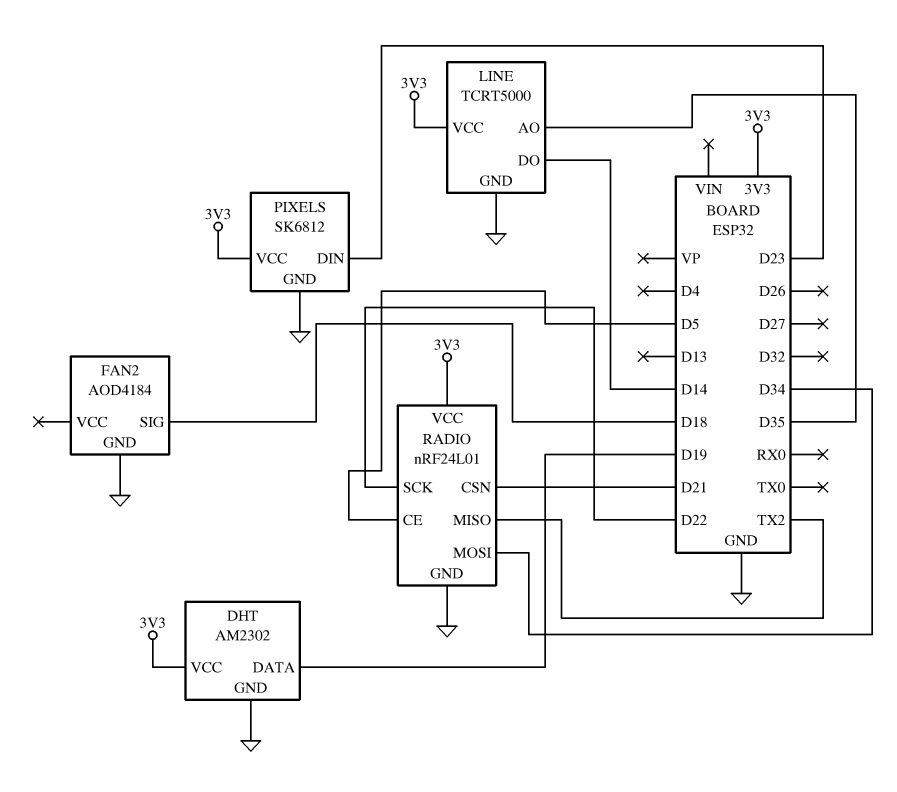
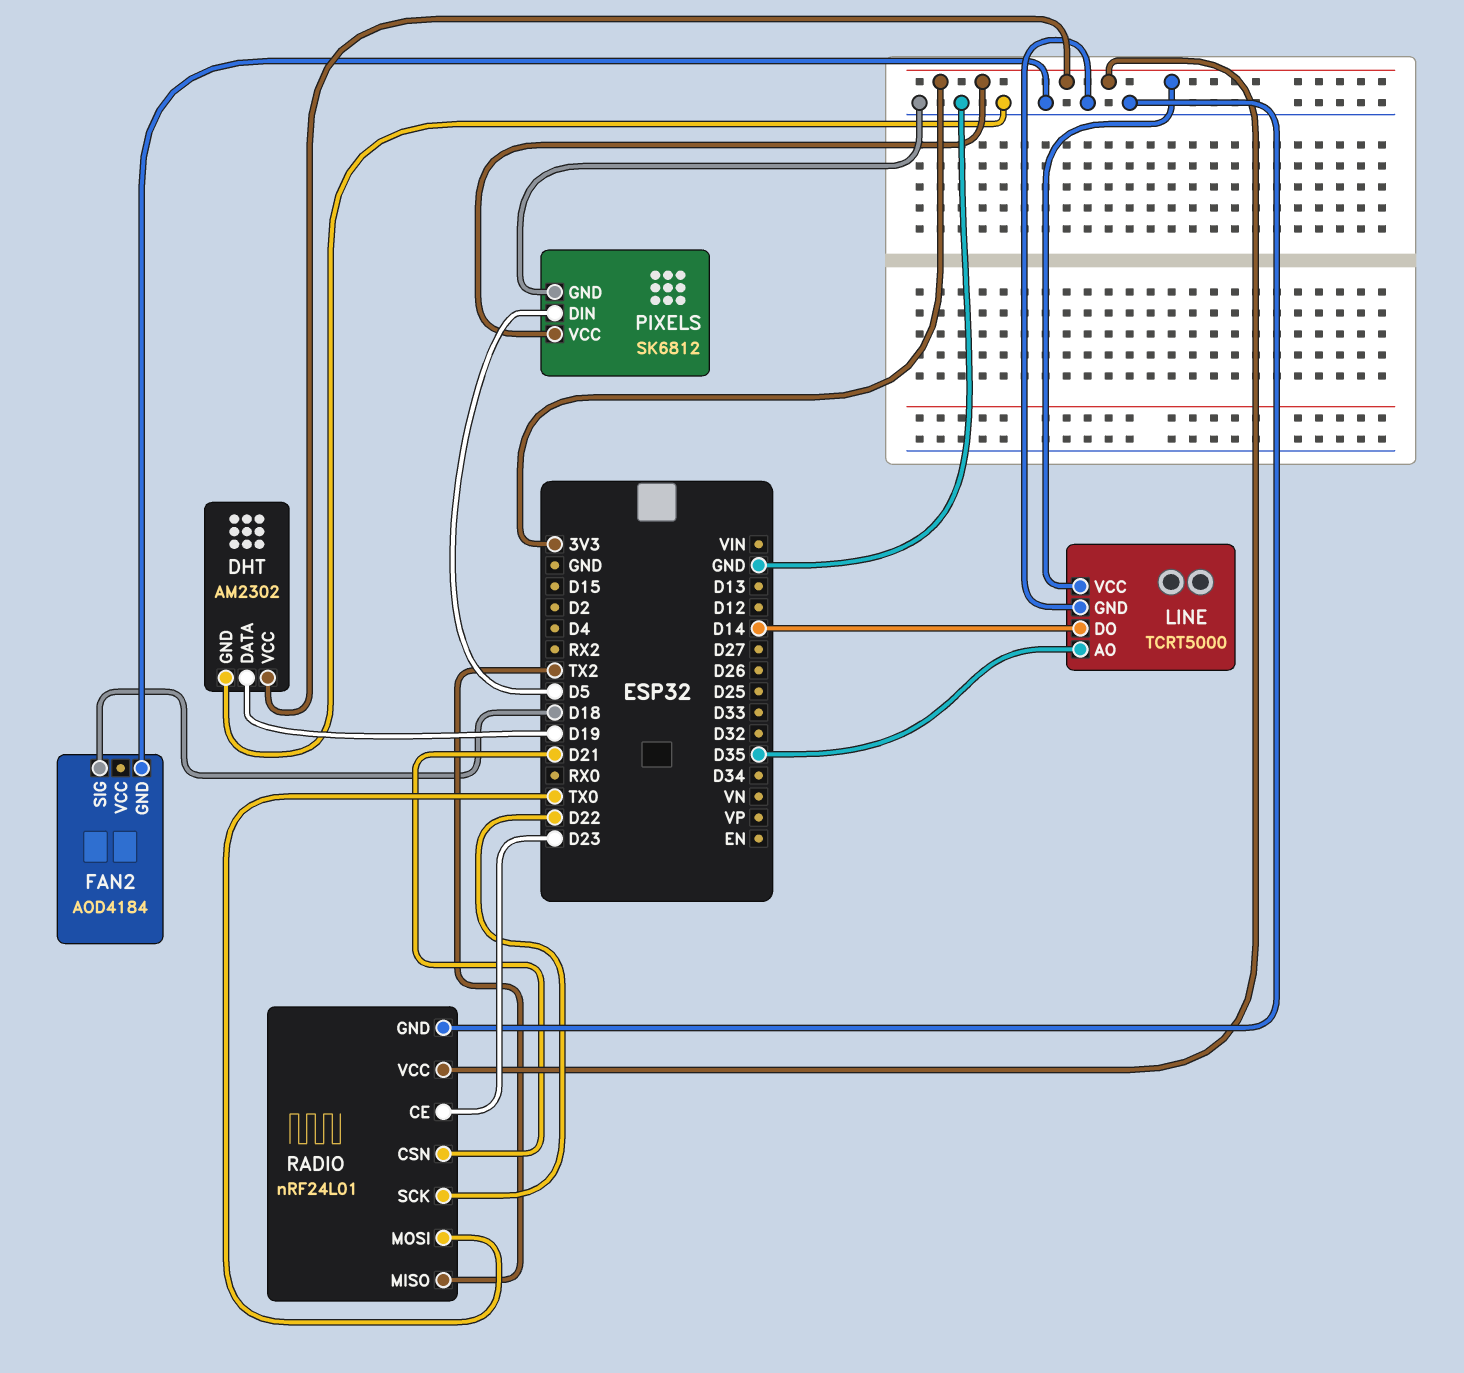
PIXELS pin DIN: D23 -> D5
RADIO pin CE: D5 -> D23
RADIO pin MOSI: D34 -> TX0

